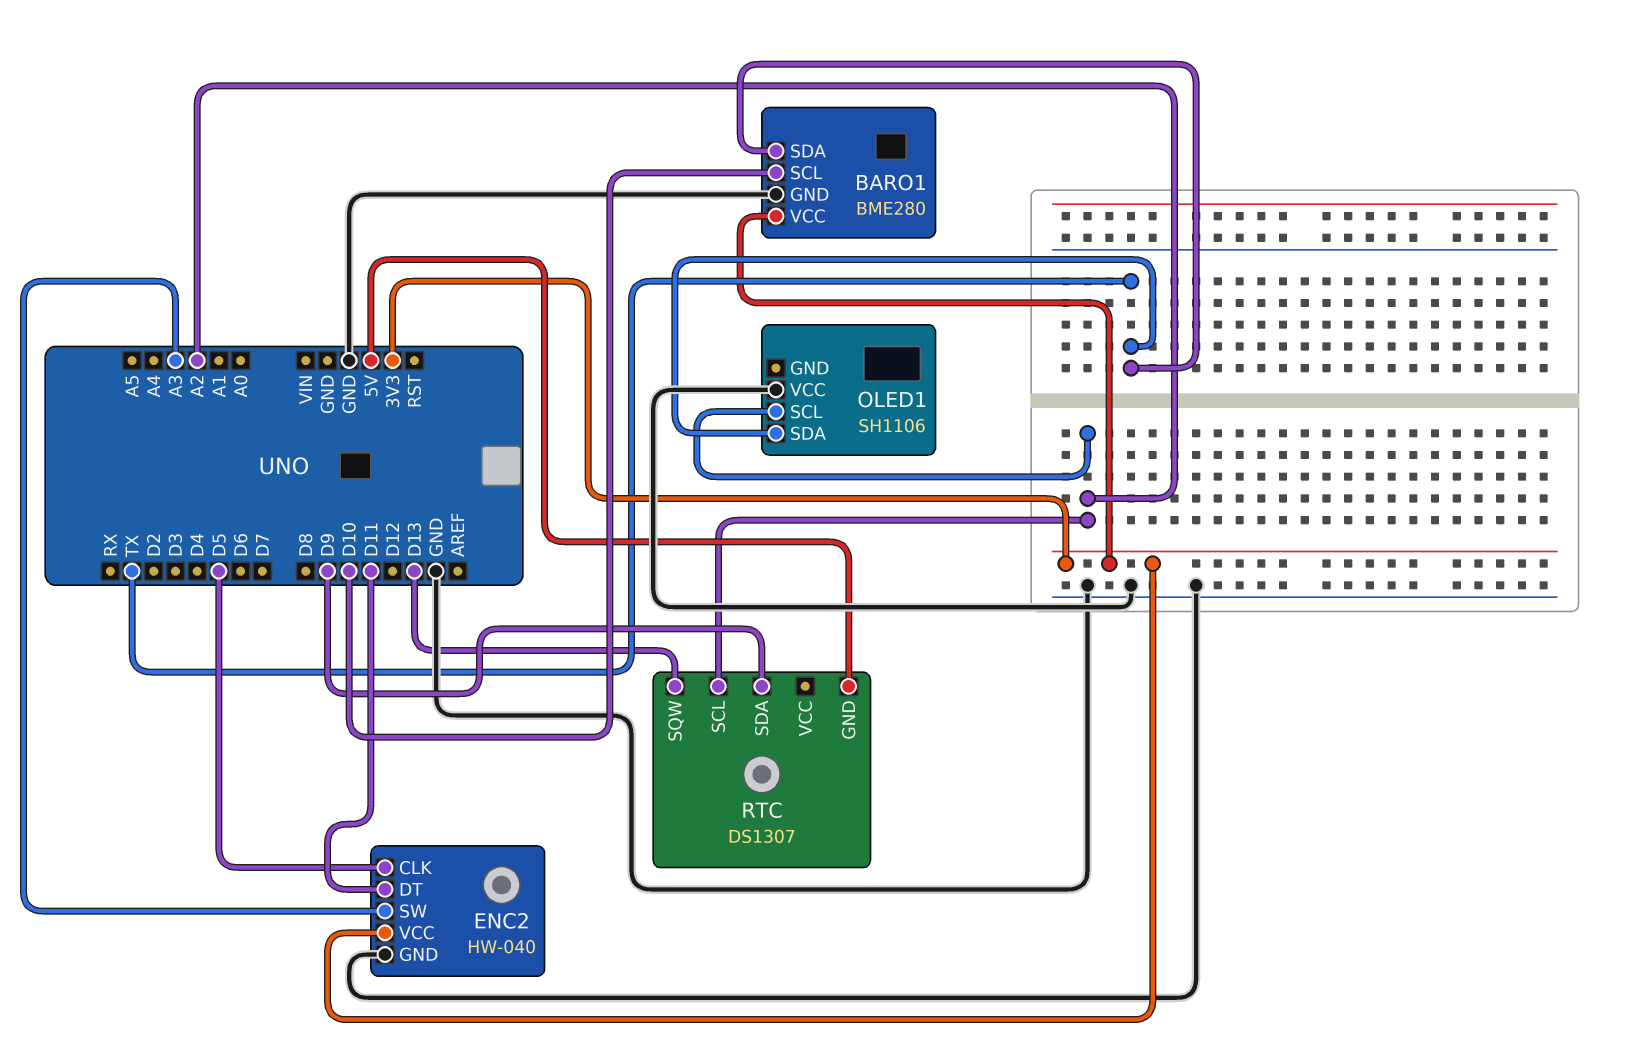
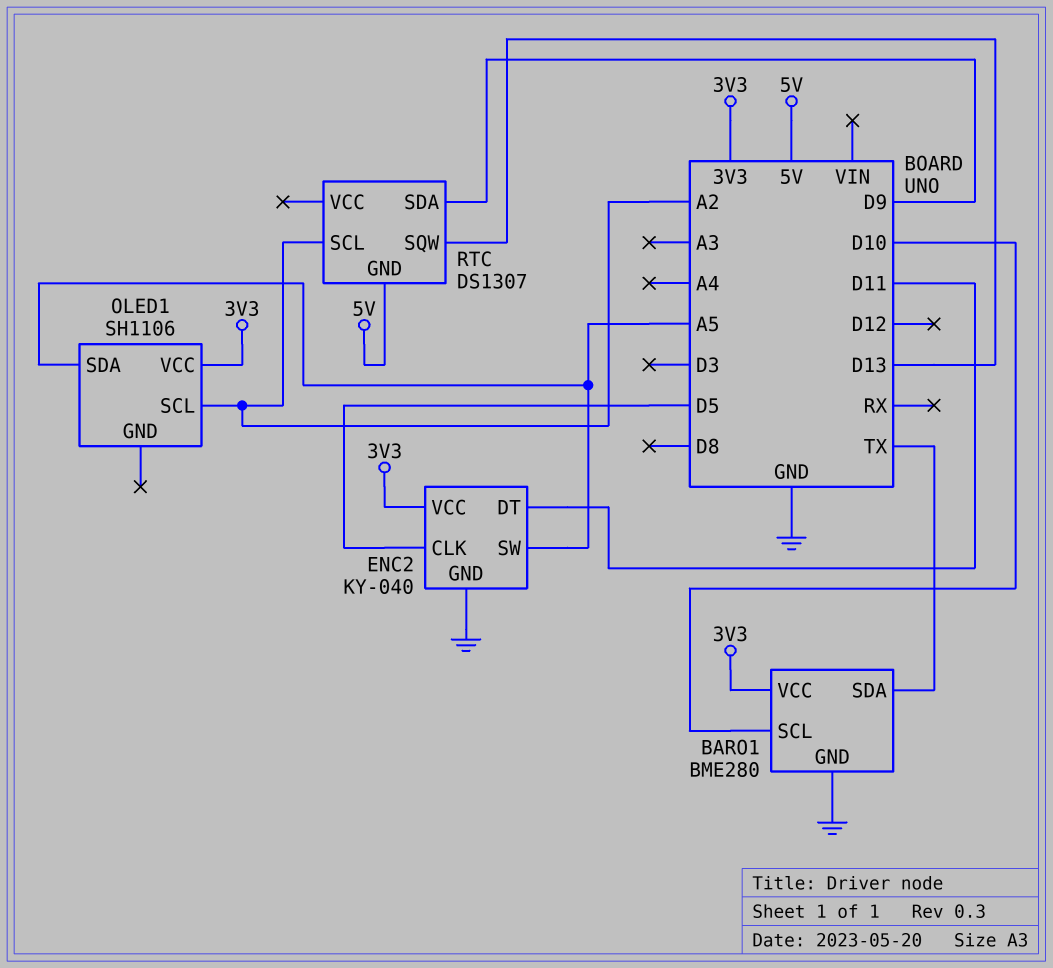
ENC2: HW-040 -> KY-040
ENC2 pin SW: A3 -> A5
OLED1 pin SDA: TX -> A5
OLED1 pin VCC: GND -> 3V3

